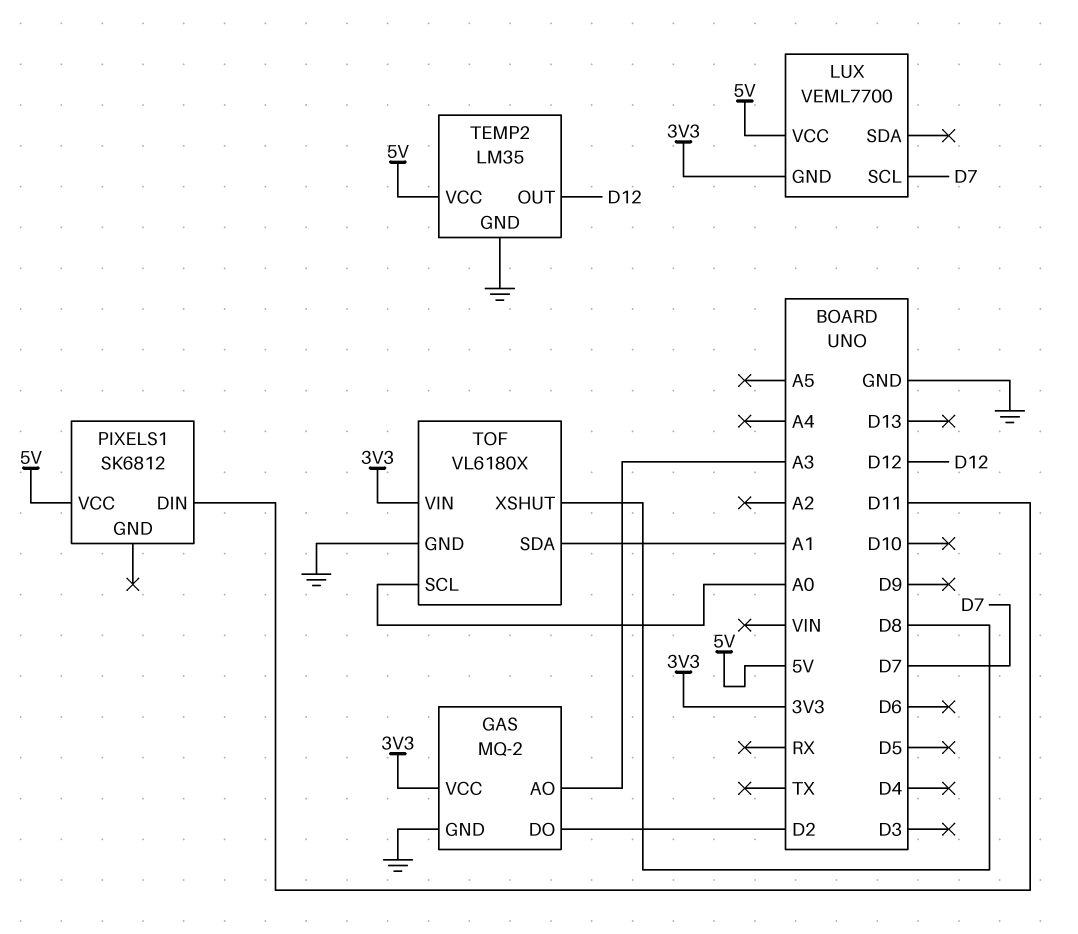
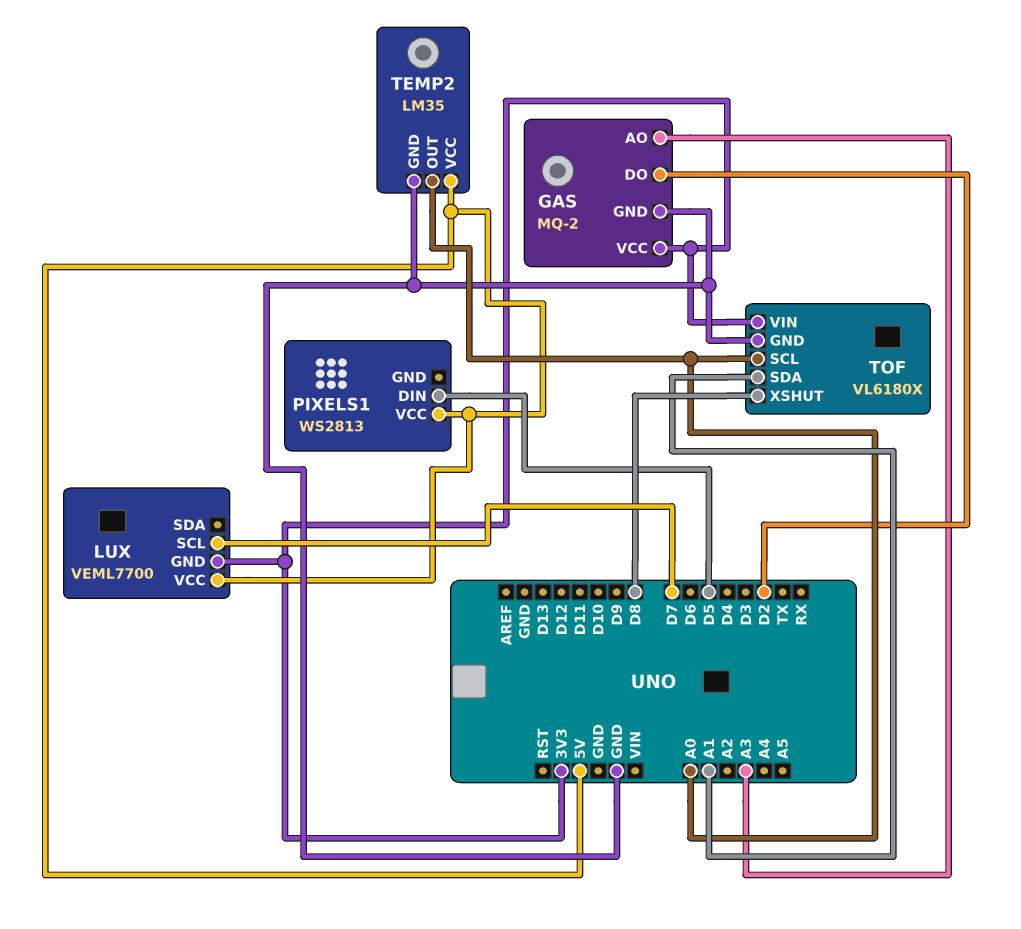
PIXELS1: SK6812 -> WS2813
PIXELS1 pin DIN: D11 -> D5
TEMP2 pin OUT: D12 -> A0

